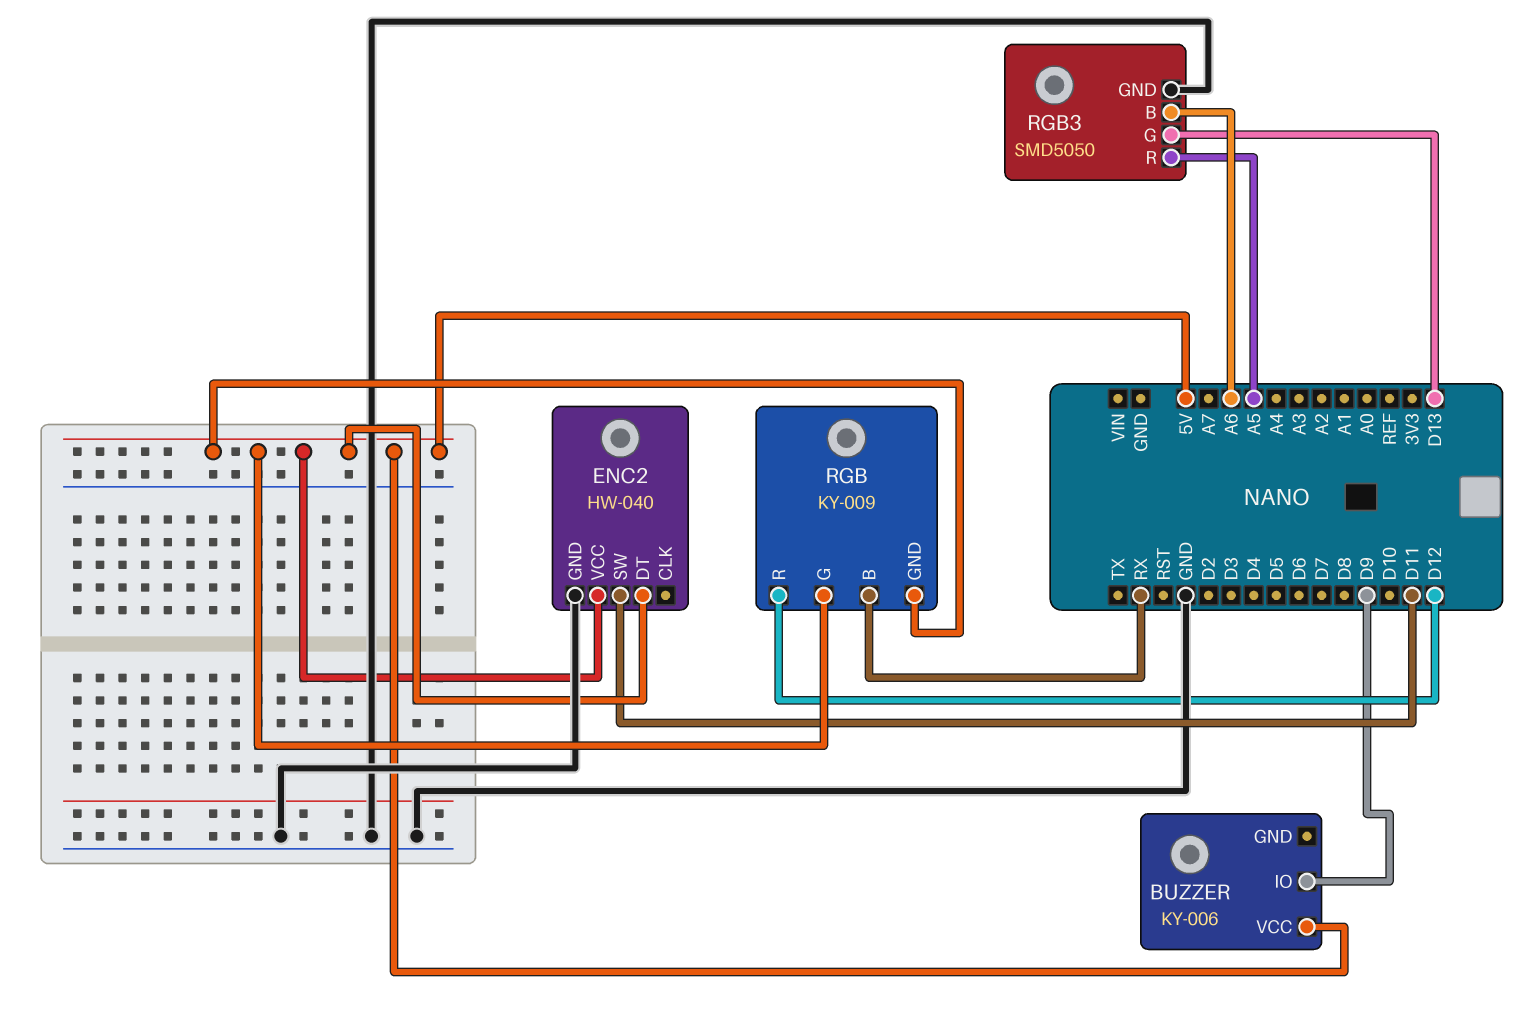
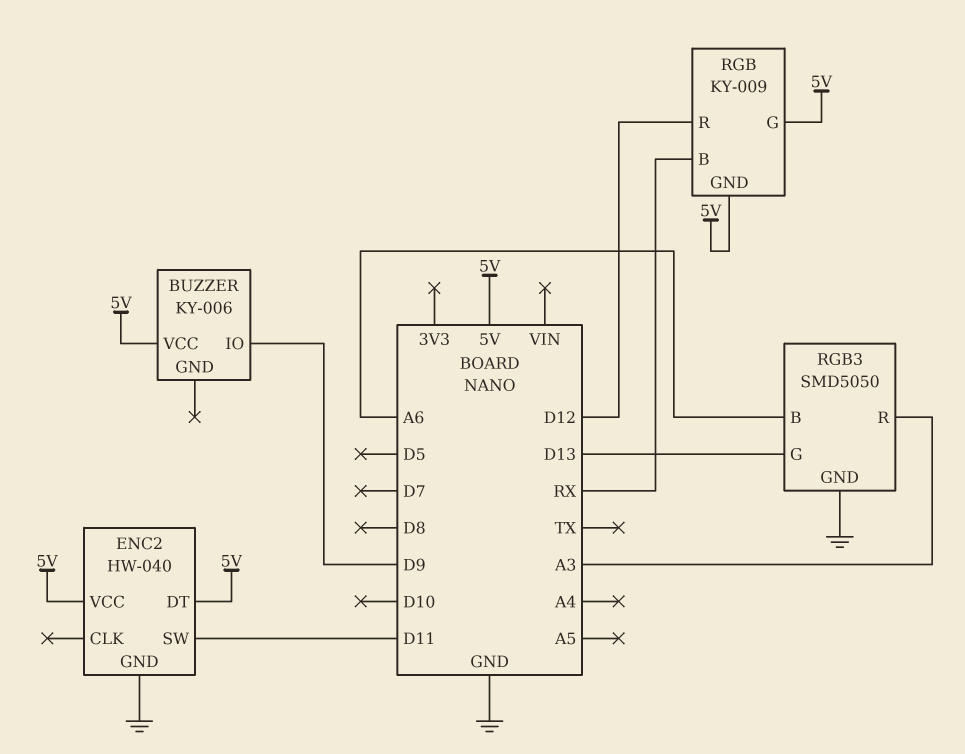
RGB3 pin R: A5 -> A3

